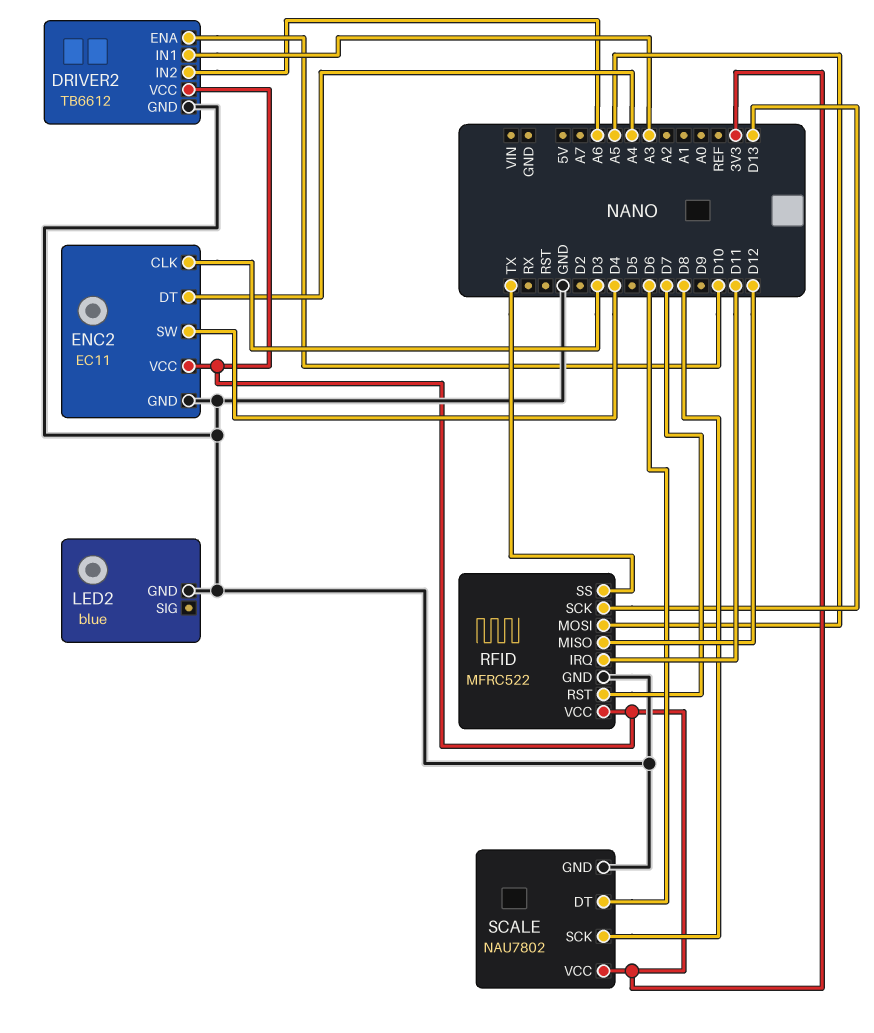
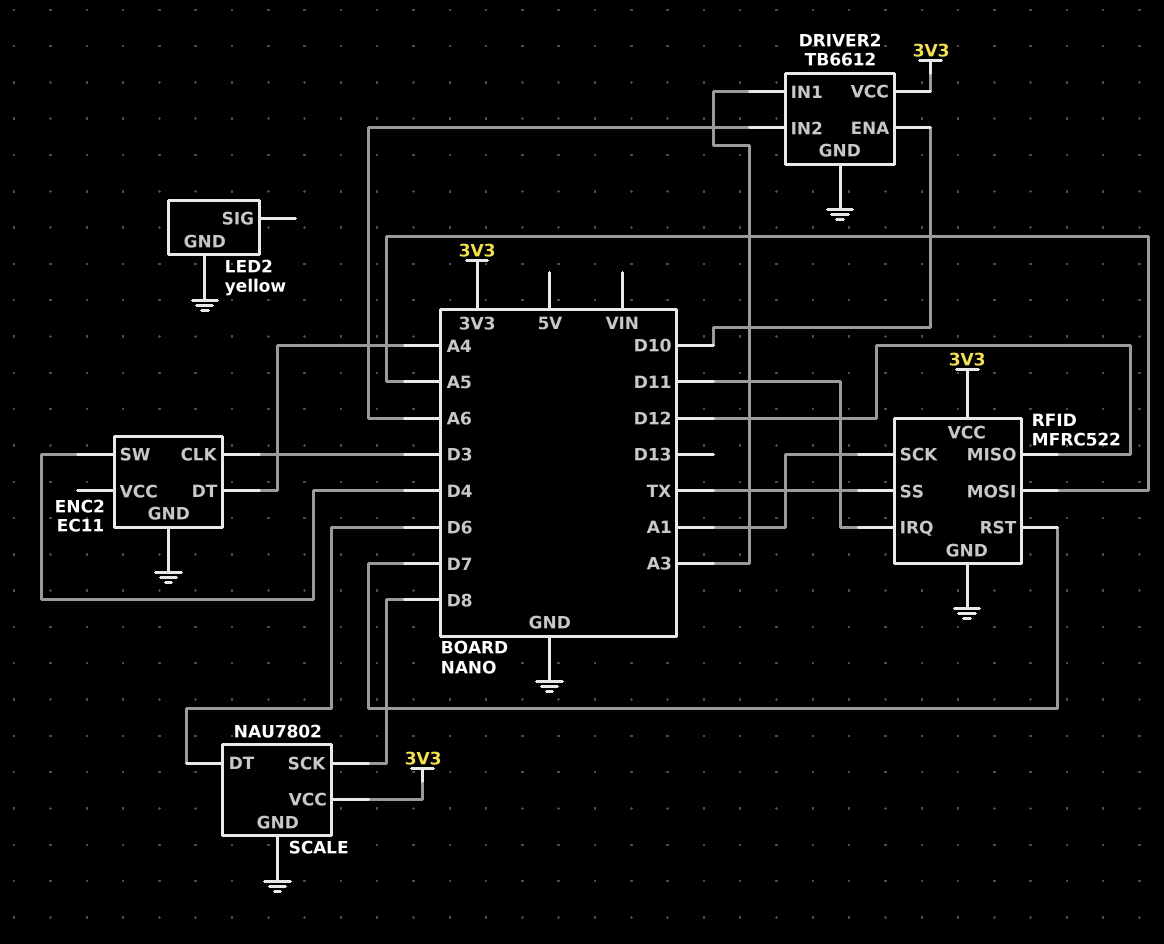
ENC2 pin VCC: 3V3 -> none
LED2: blue -> yellow
RFID pin SCK: D13 -> A1

